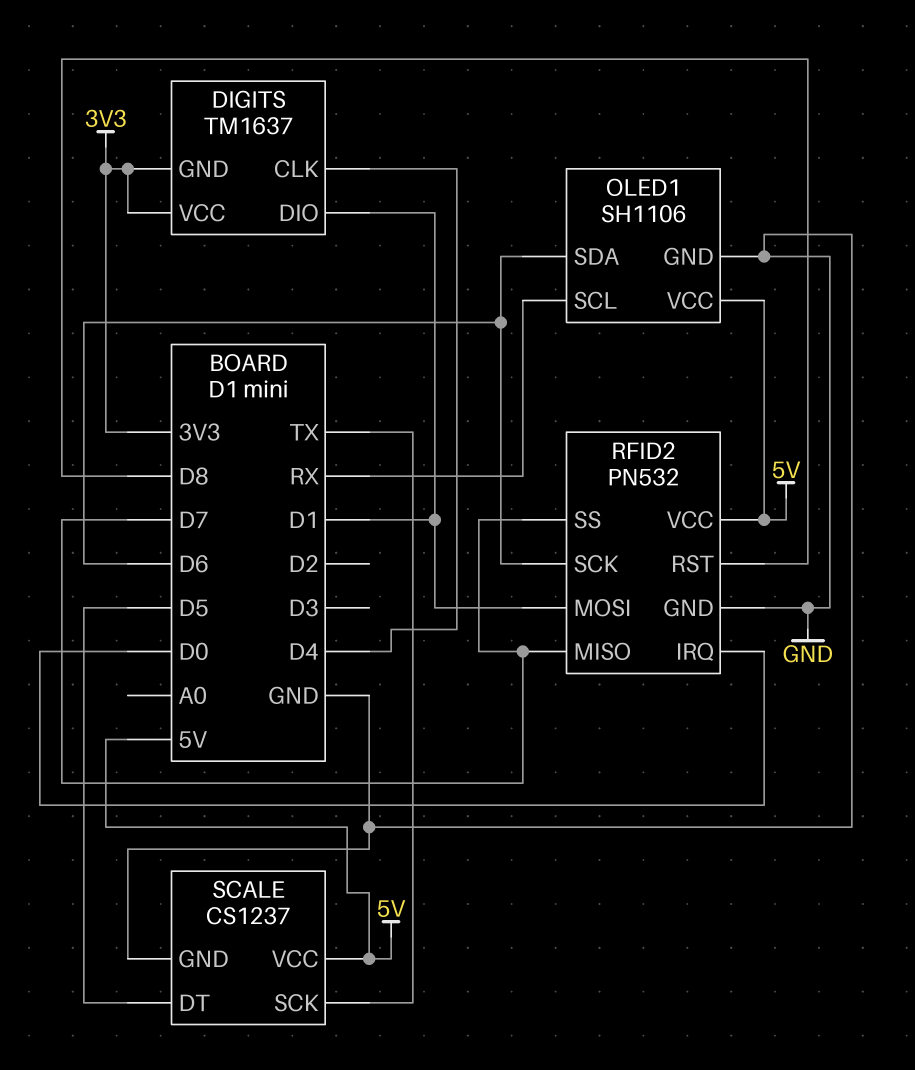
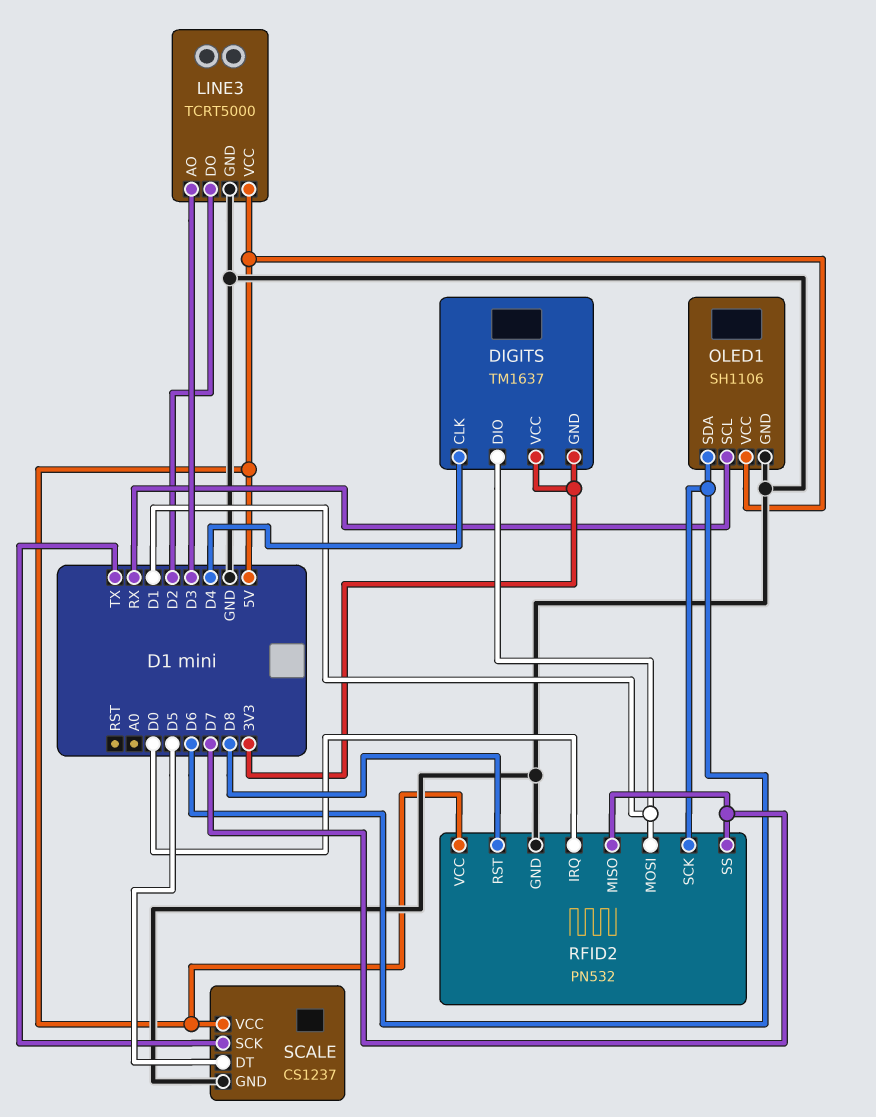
LINE3: none -> TCRT5000
LINE3 pin AO: none -> D3
LINE3 pin DO: none -> D2
LINE3 pin GND: none -> GND
LINE3 pin VCC: none -> 5V

